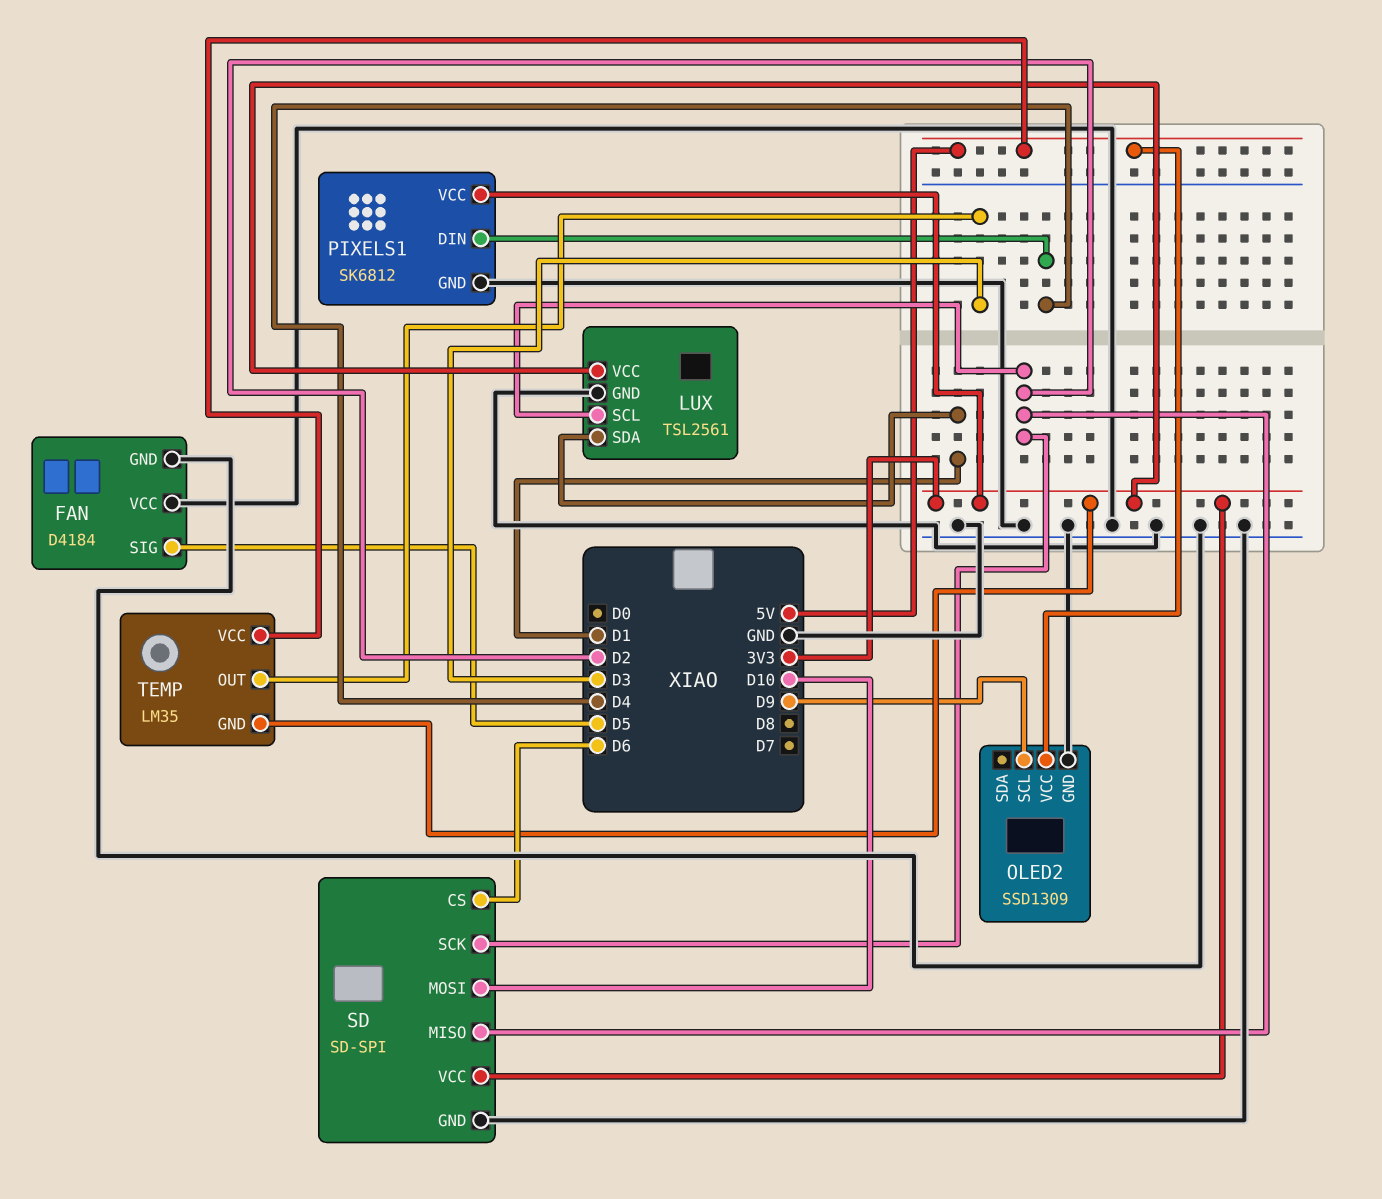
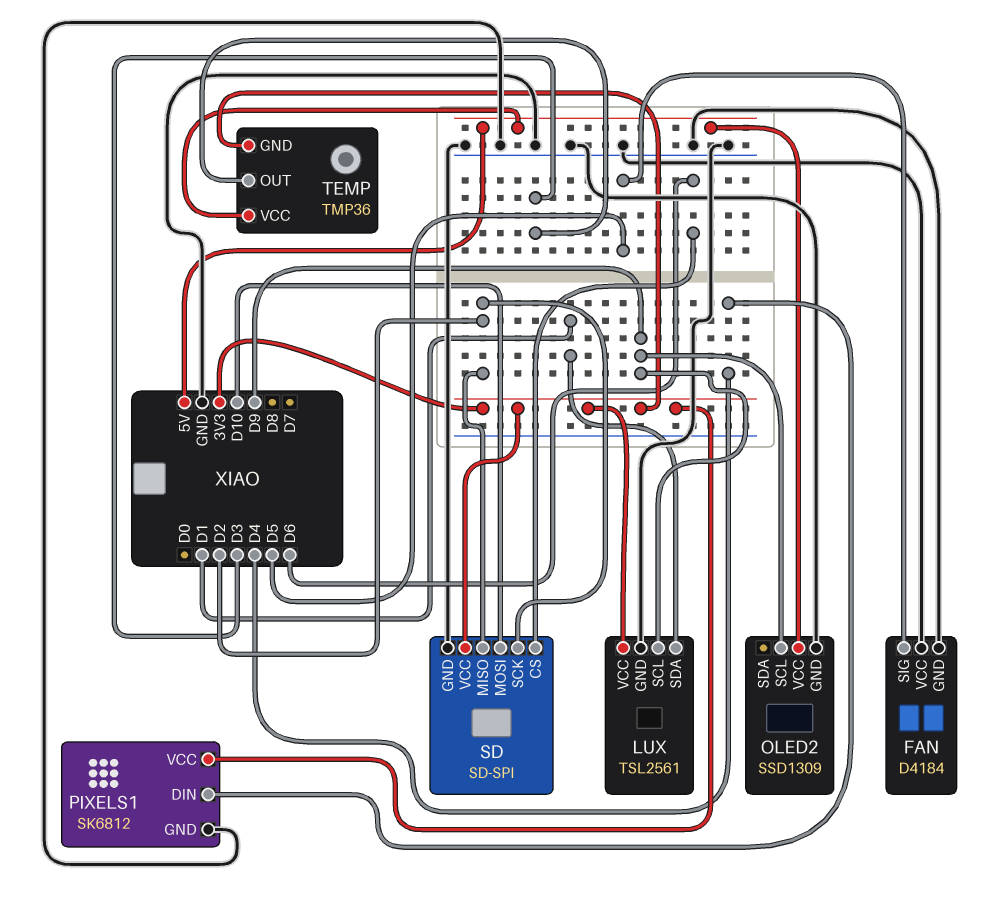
LUX pin SCL: D2 -> D9
TEMP: LM35 -> TMP36

